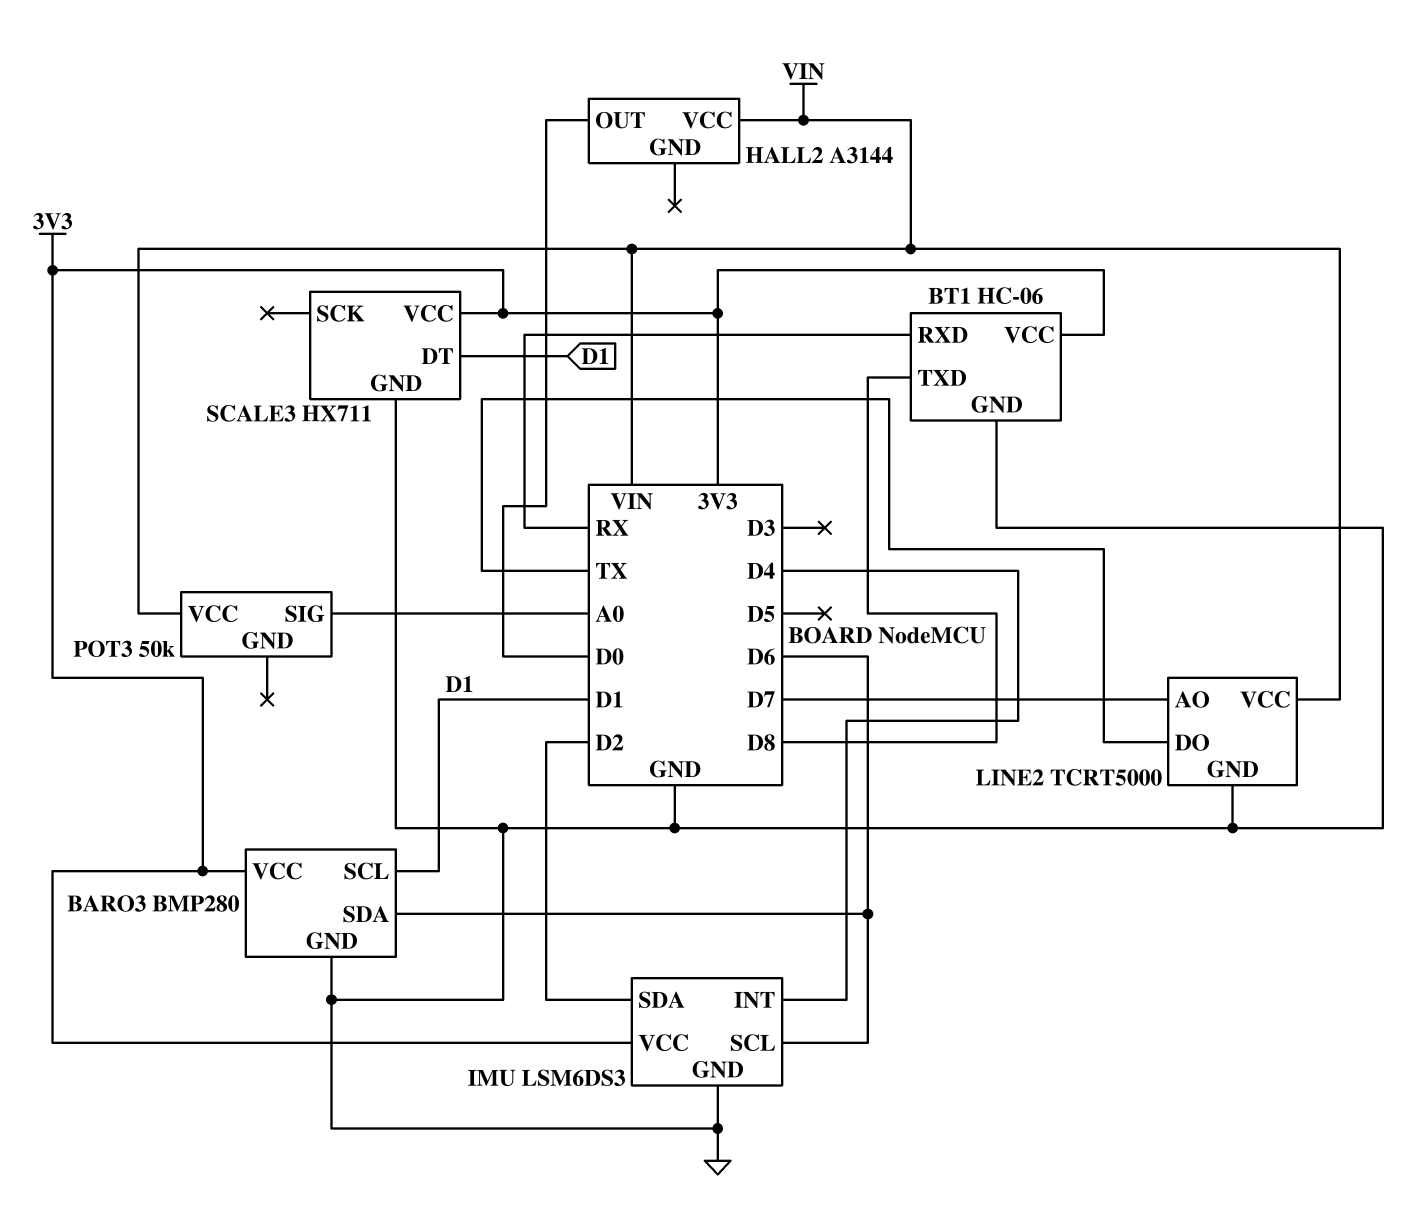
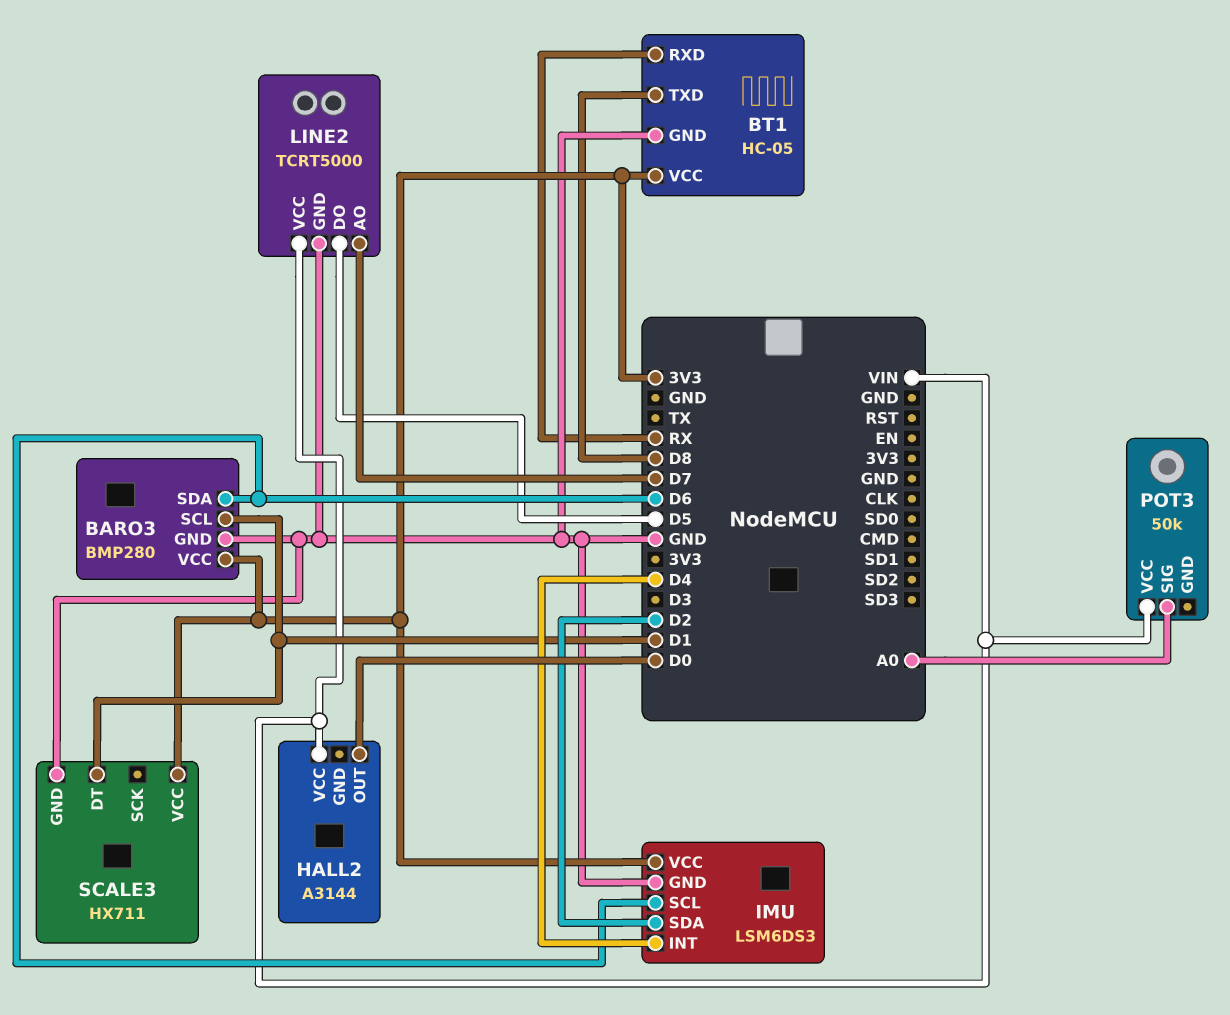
BT1: HC-06 -> HC-05
LINE2 pin DO: TX -> D5

